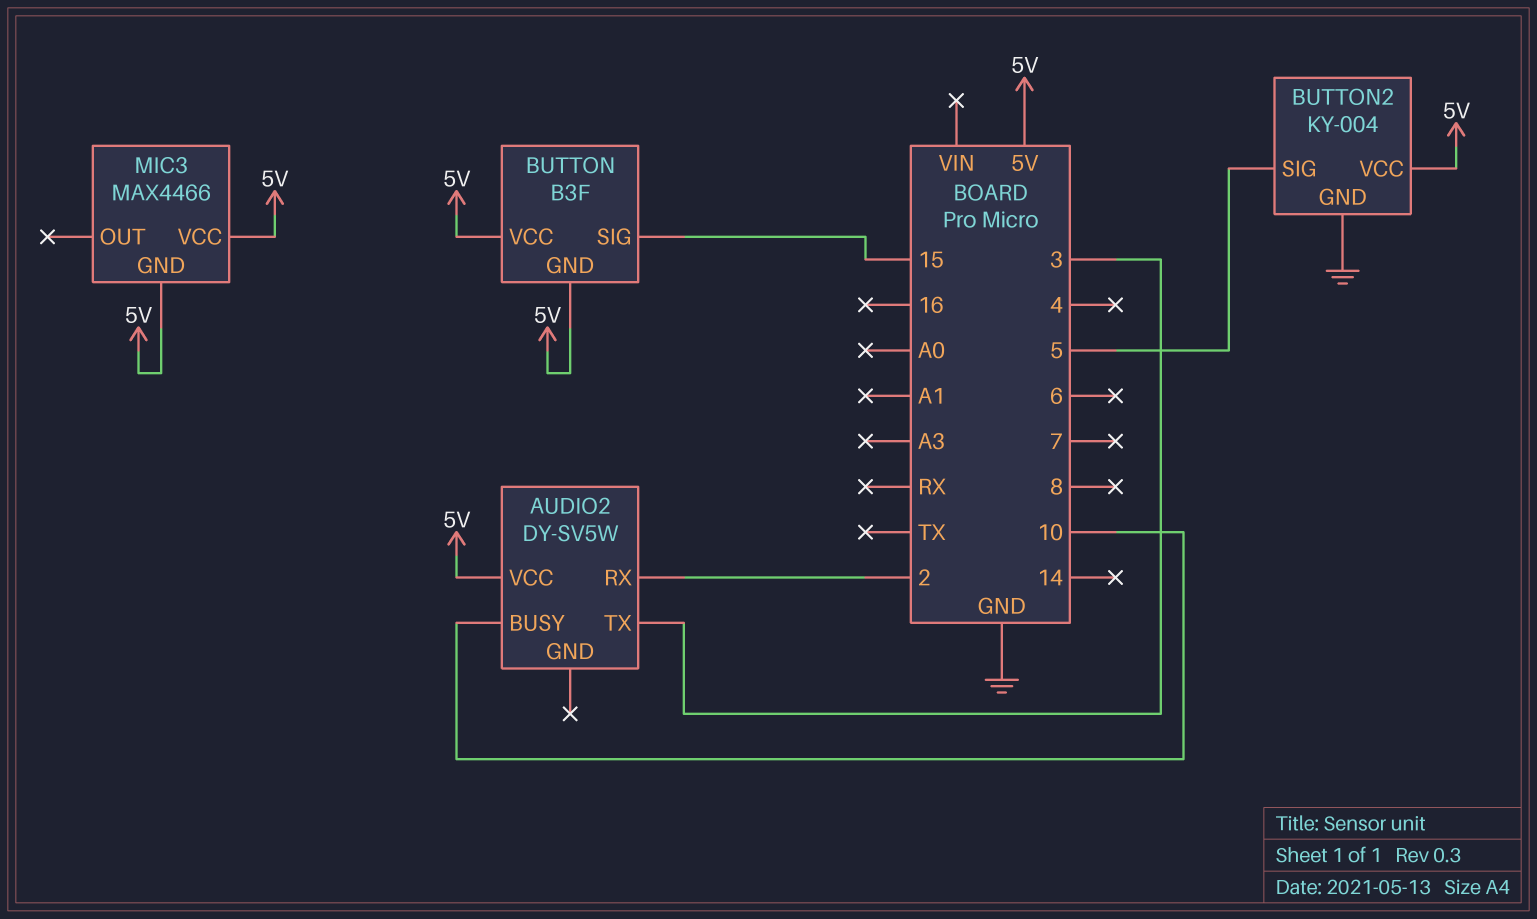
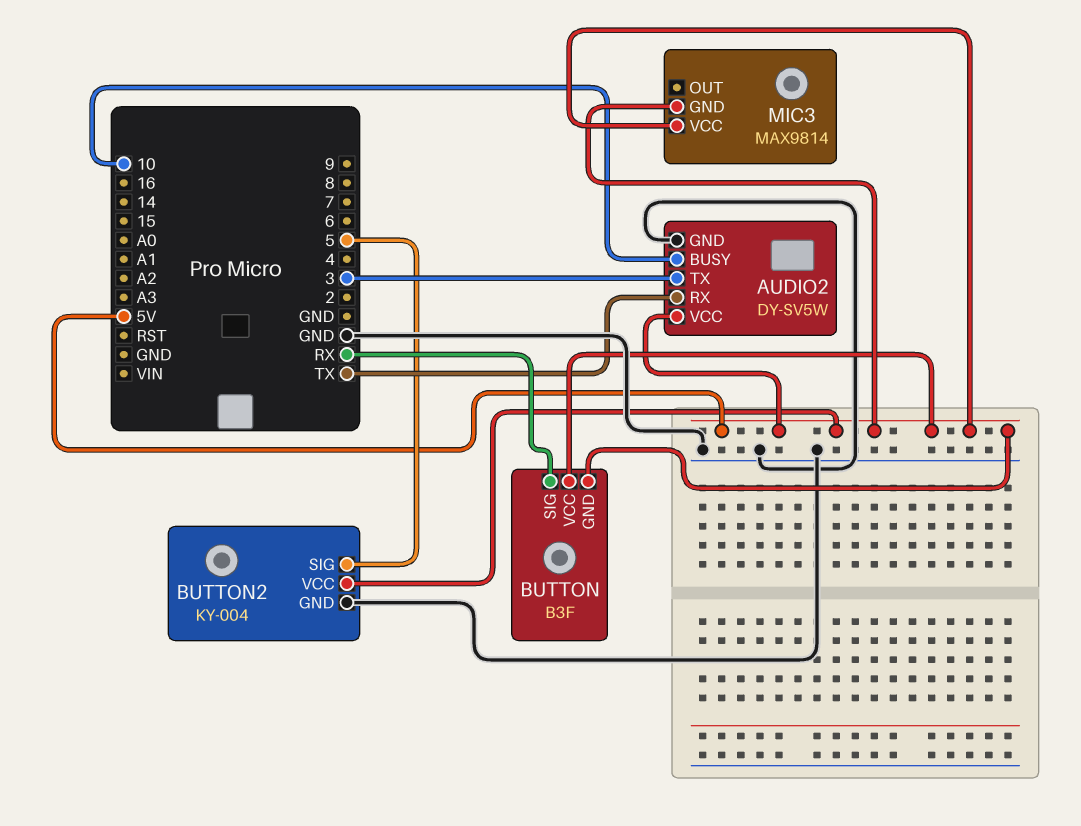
AUDIO2 pin GND: none -> GND
AUDIO2 pin RX: 2 -> TX
BUTTON pin SIG: 15 -> RX
MIC3: MAX4466 -> MAX9814

